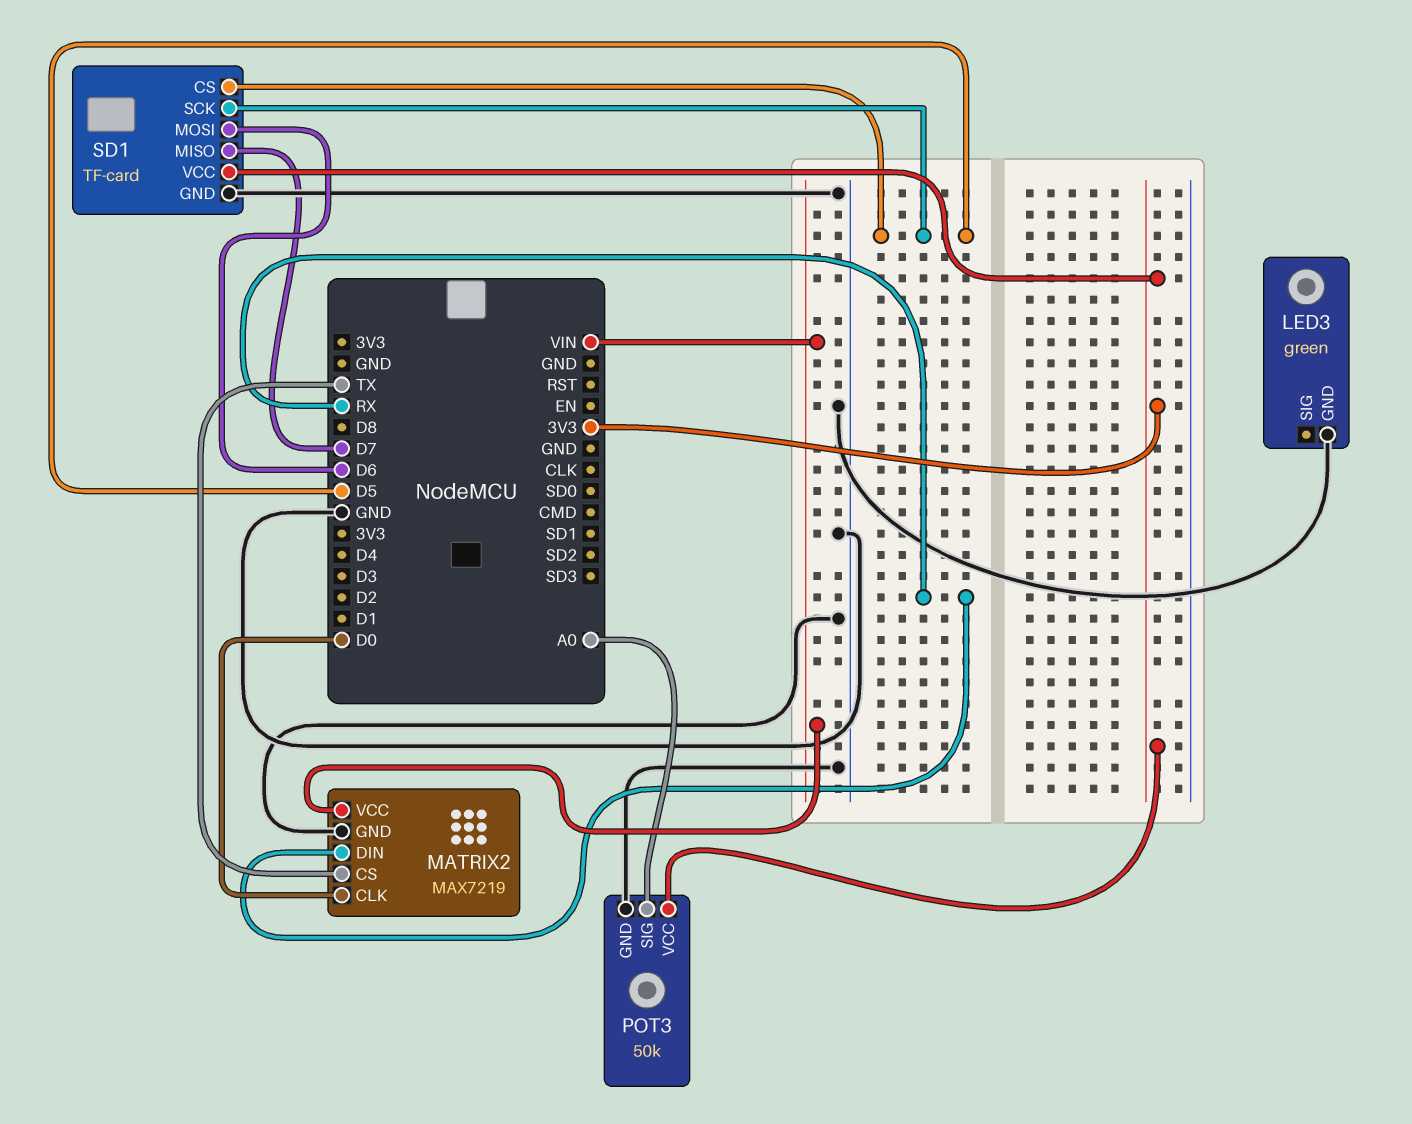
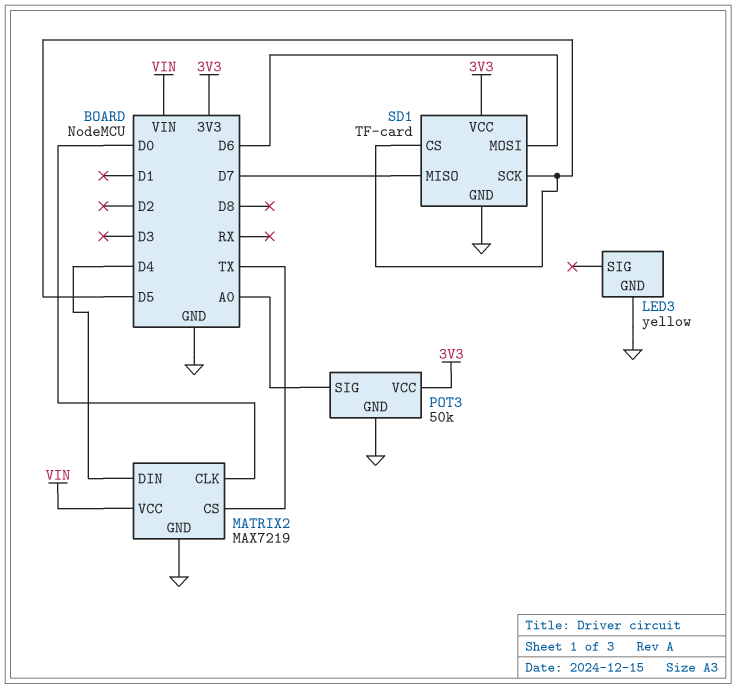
LED3: green -> yellow
MATRIX2 pin DIN: RX -> D4

